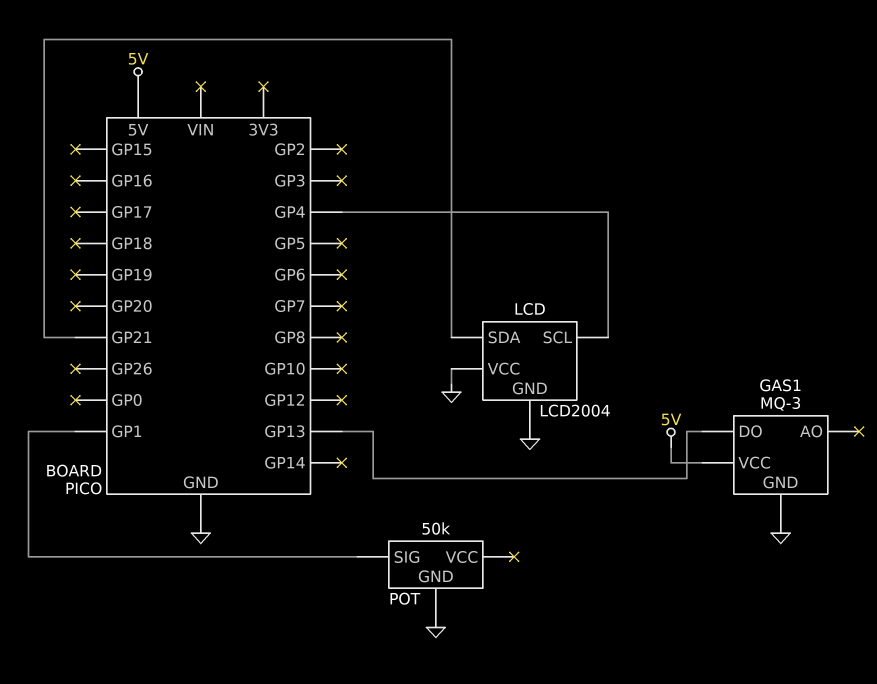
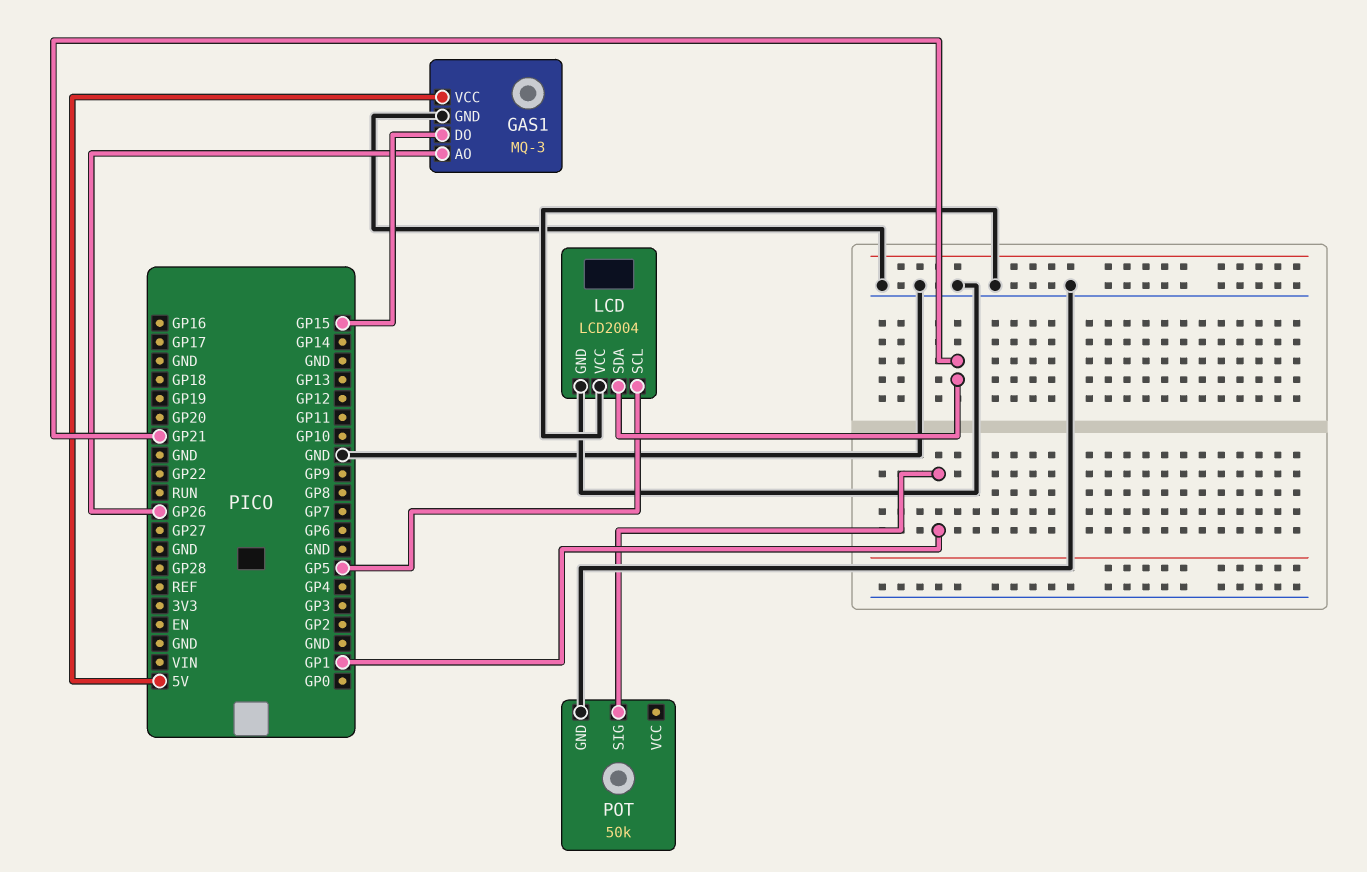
GAS1 pin AO: none -> GP26
GAS1 pin DO: GP13 -> GP15
LCD pin SCL: GP4 -> GP5

